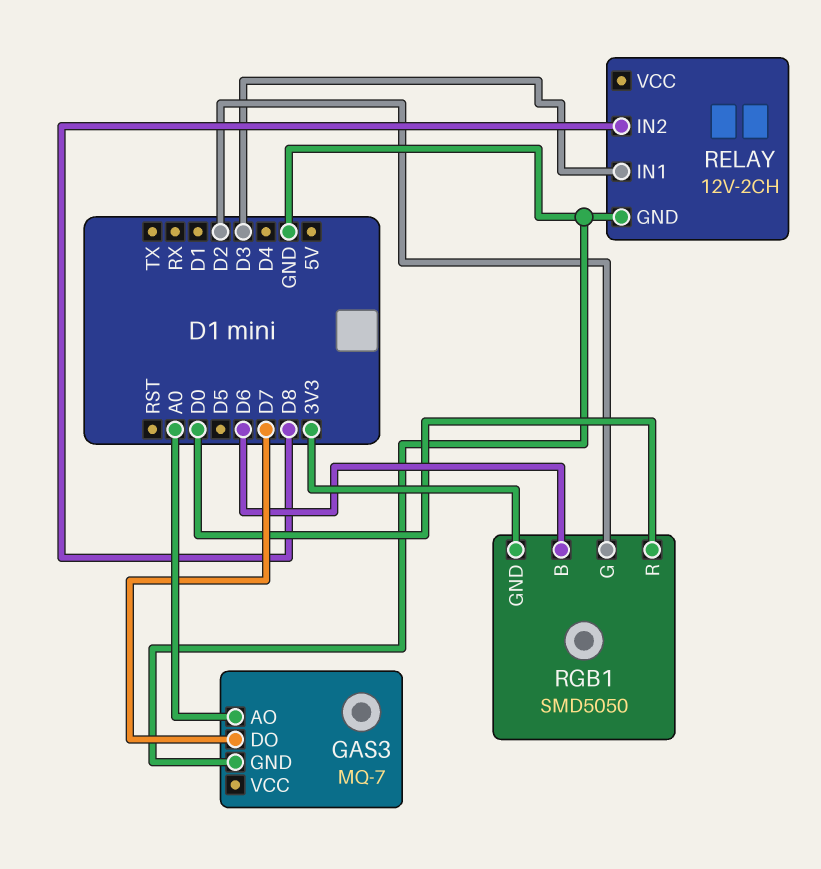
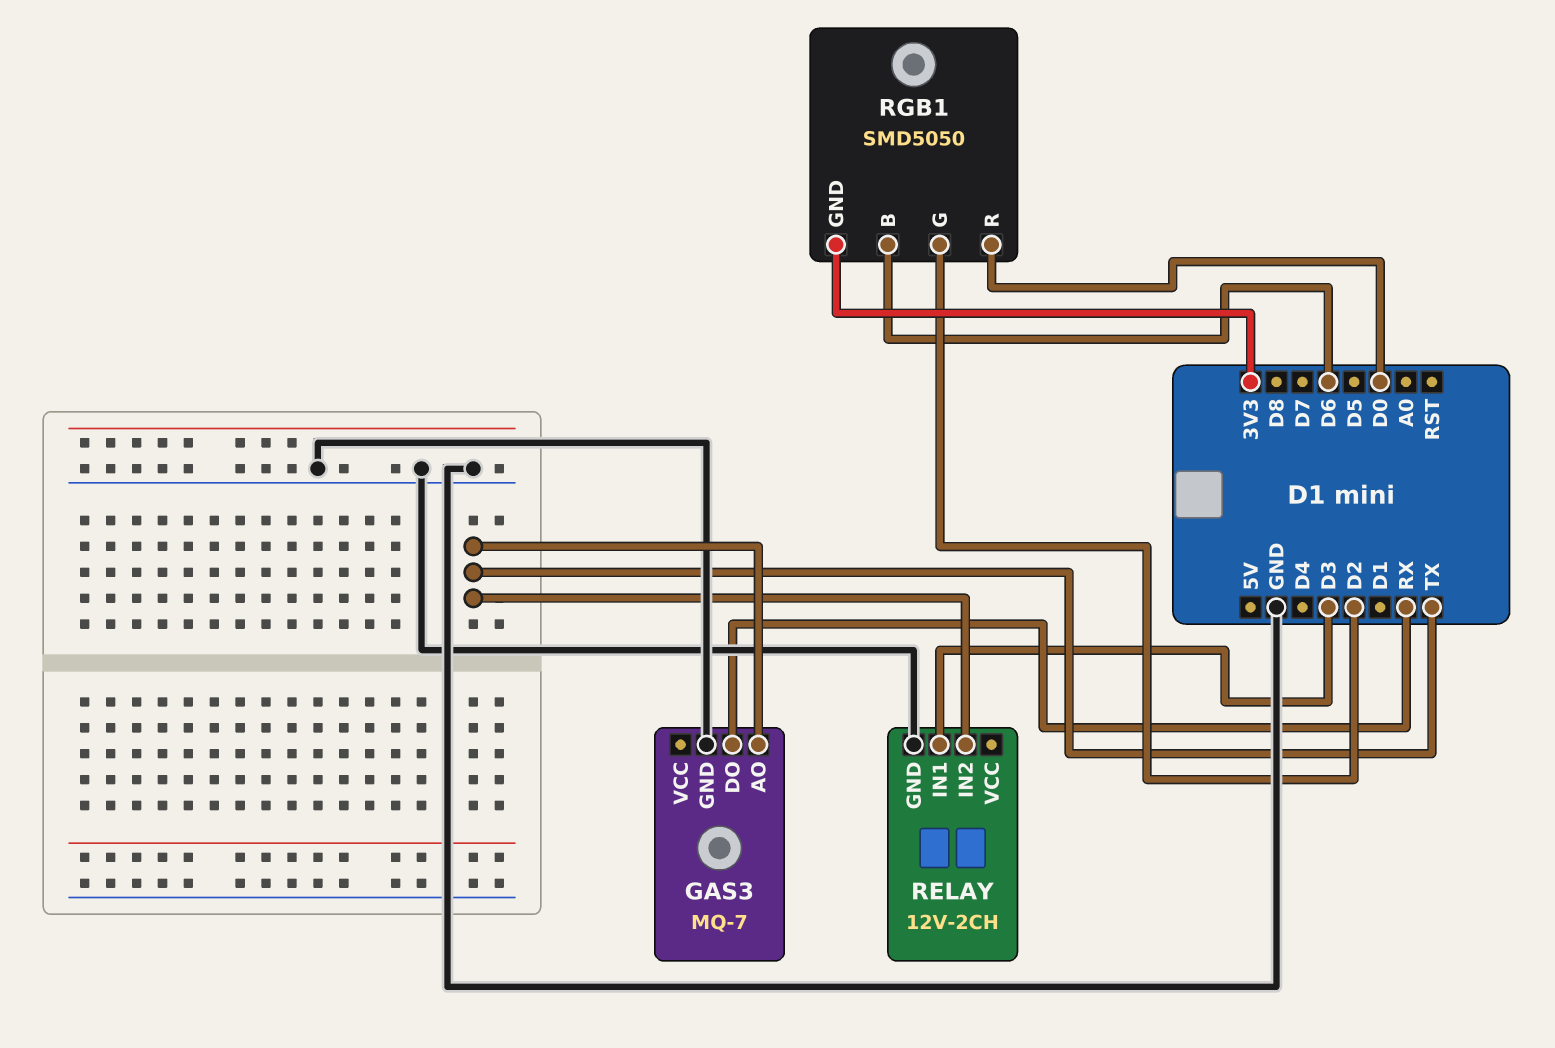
GAS3 pin AO: A0 -> TX
GAS3 pin DO: D7 -> RX
RELAY pin IN2: D8 -> TX

